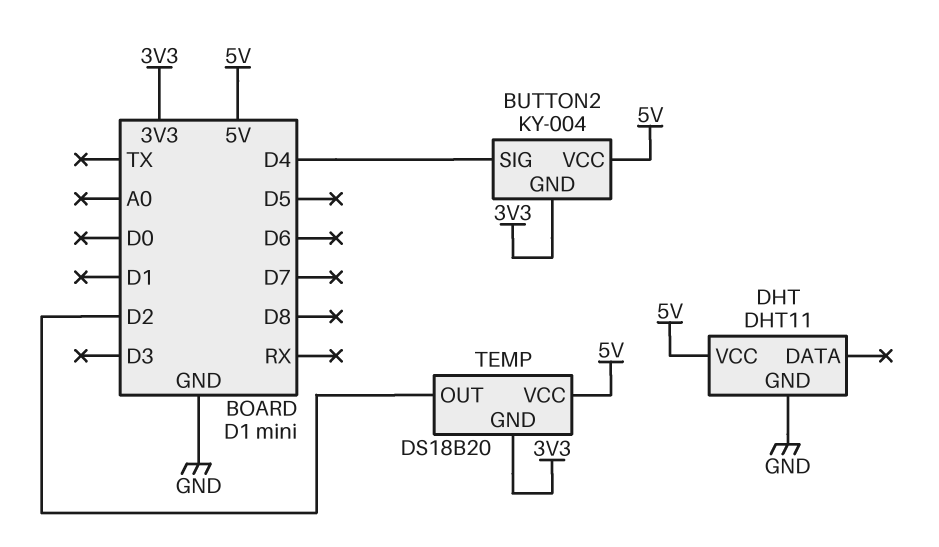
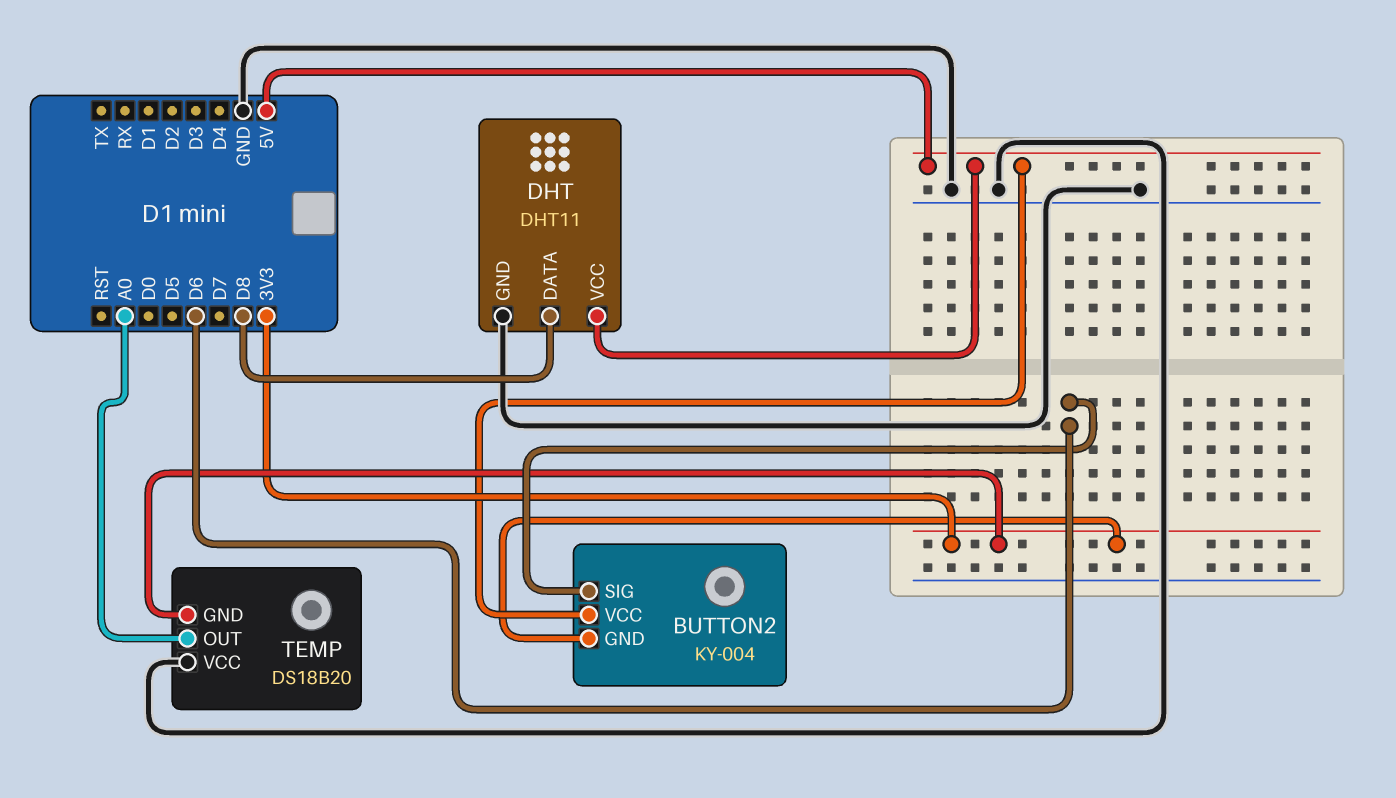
BUTTON2 pin SIG: D4 -> D6
DHT pin DATA: none -> D8
TEMP pin OUT: D2 -> A0
TEMP pin VCC: 5V -> GND

